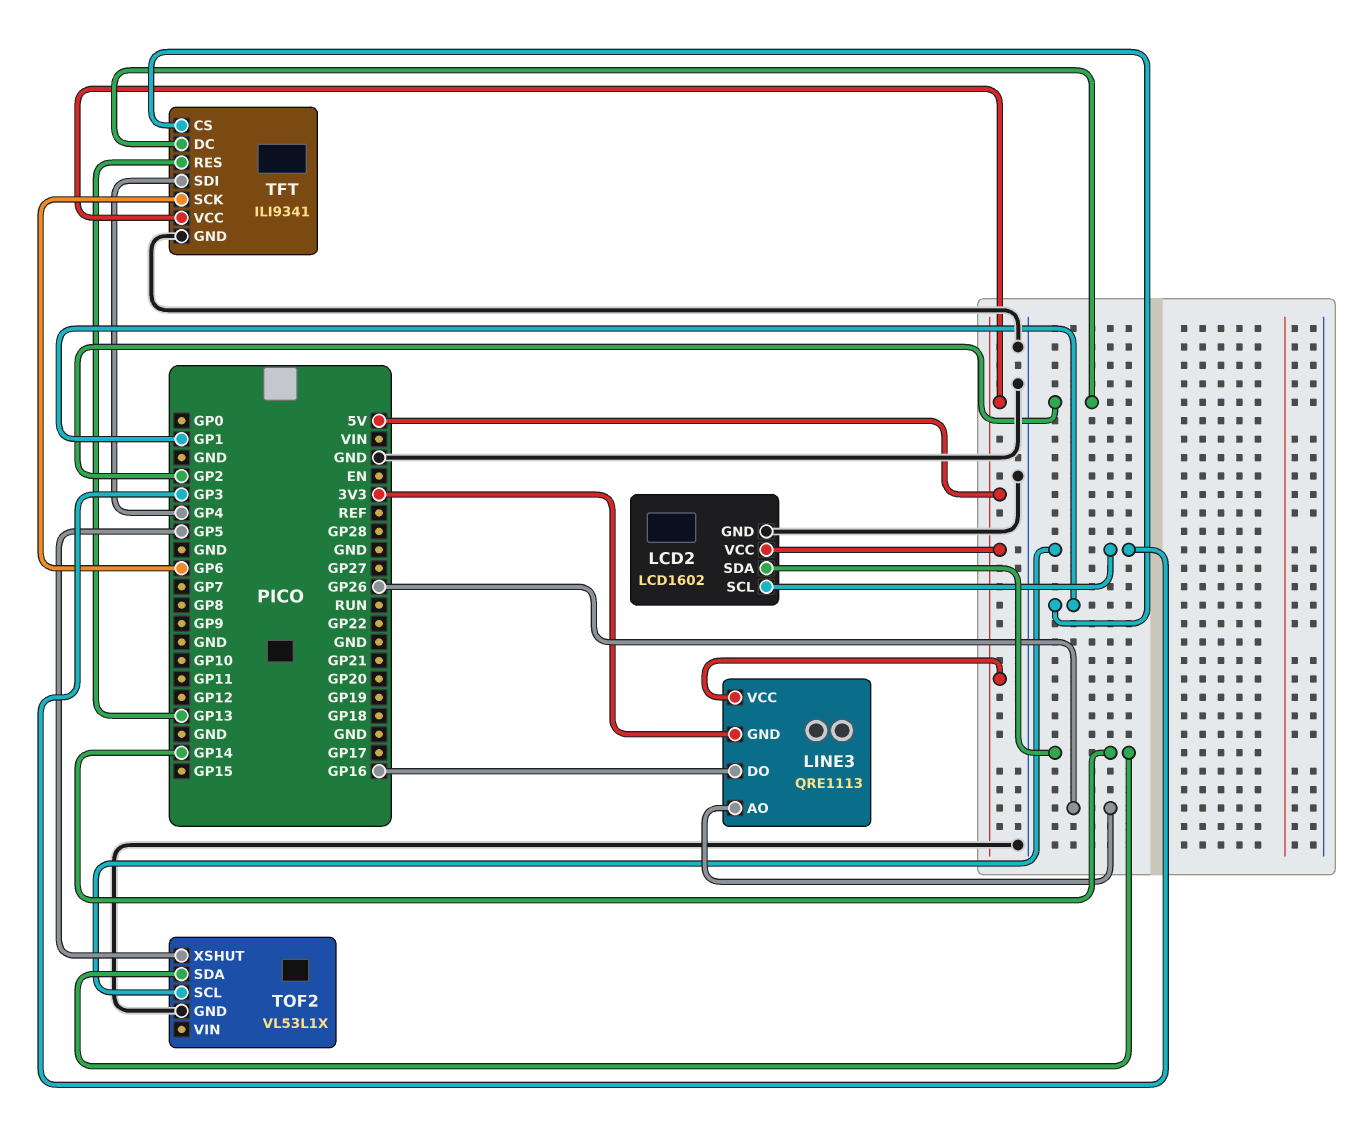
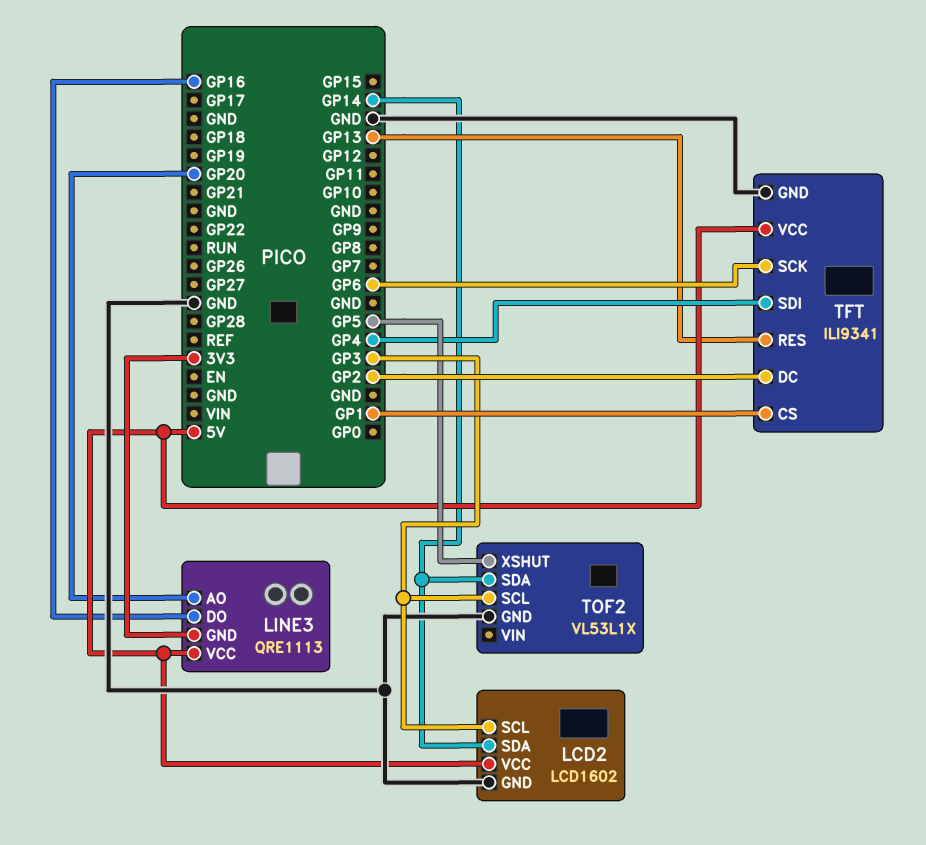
LINE3 pin AO: GP26 -> GP20

